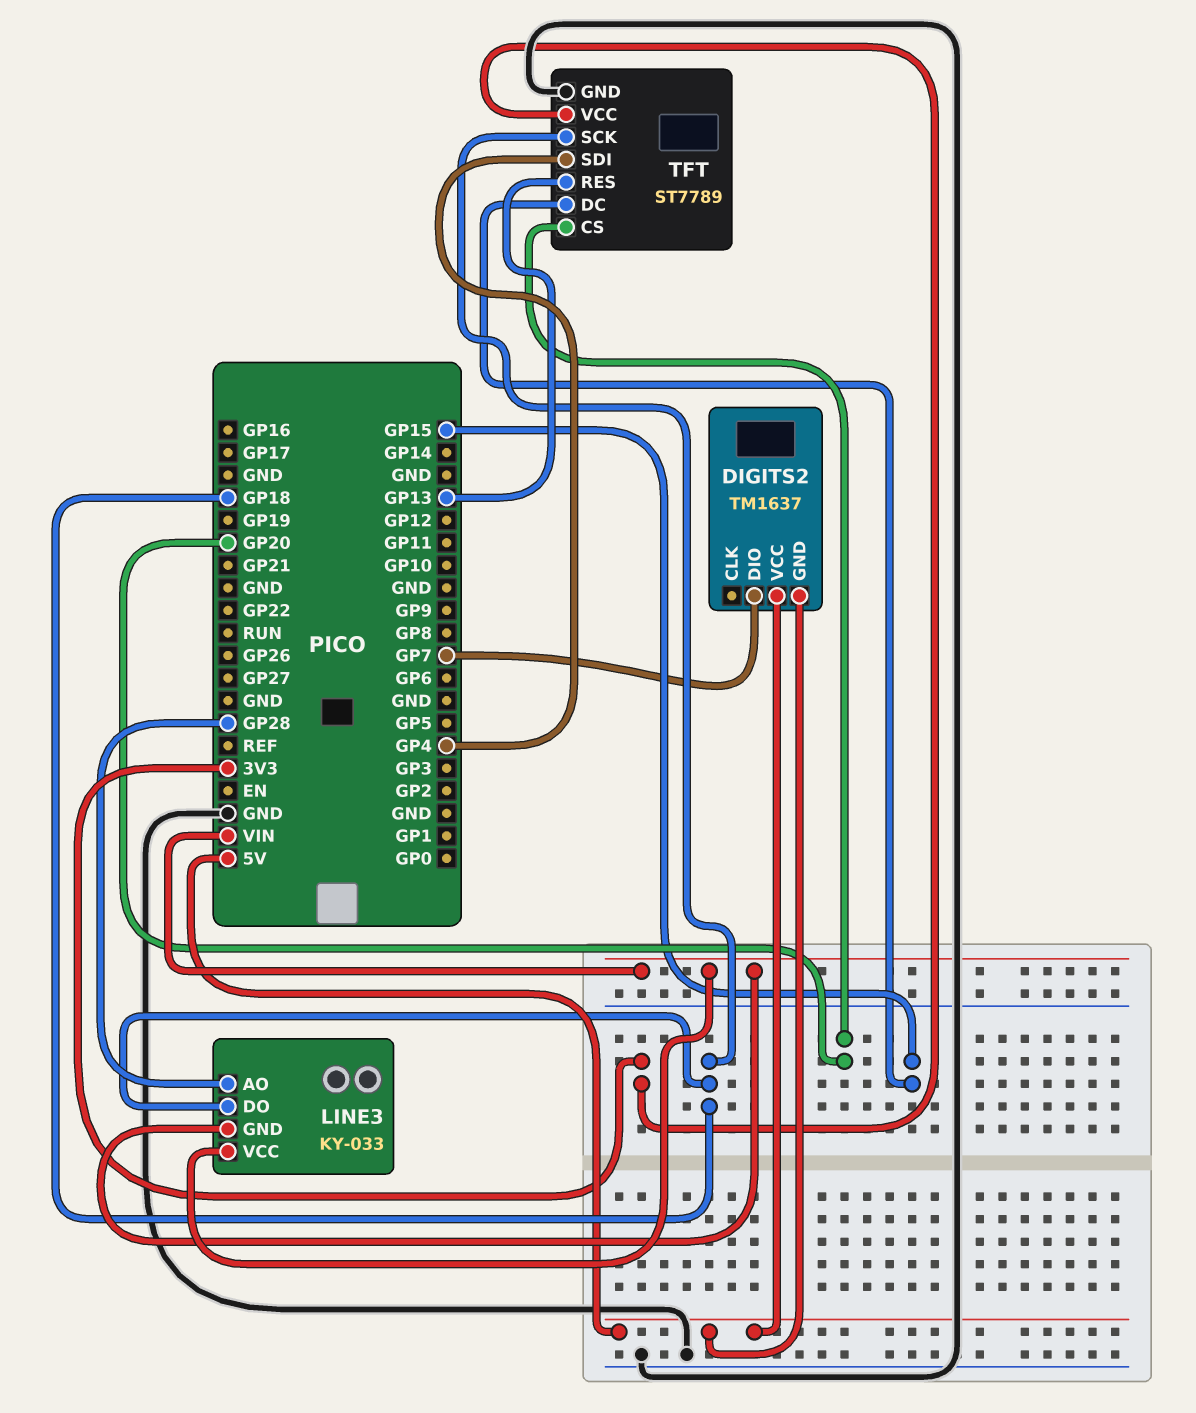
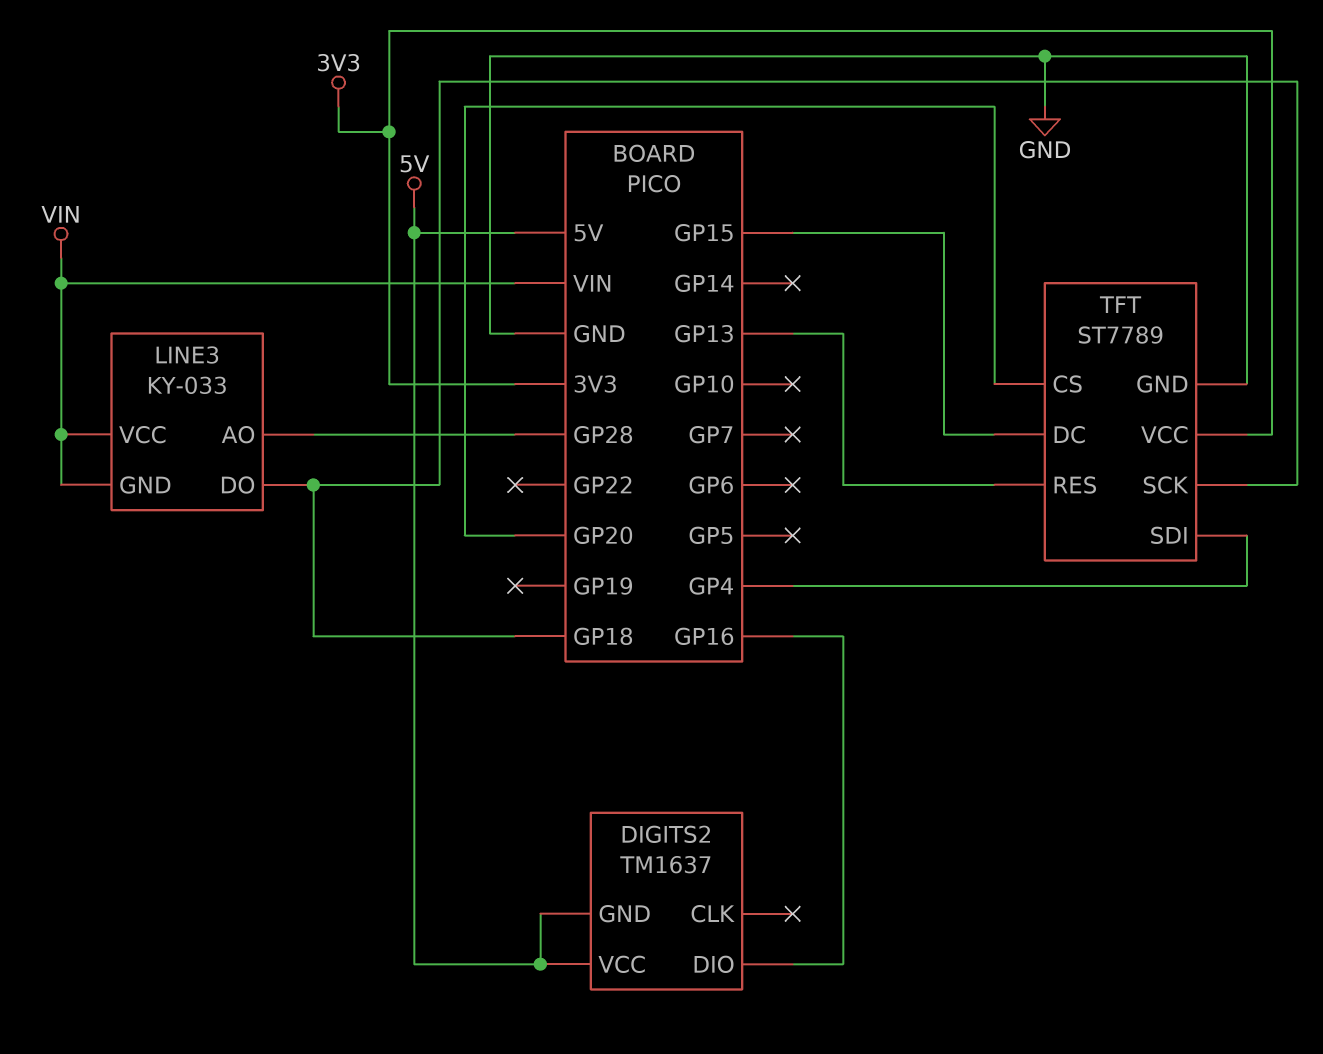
DIGITS2 pin DIO: GP7 -> GP16

